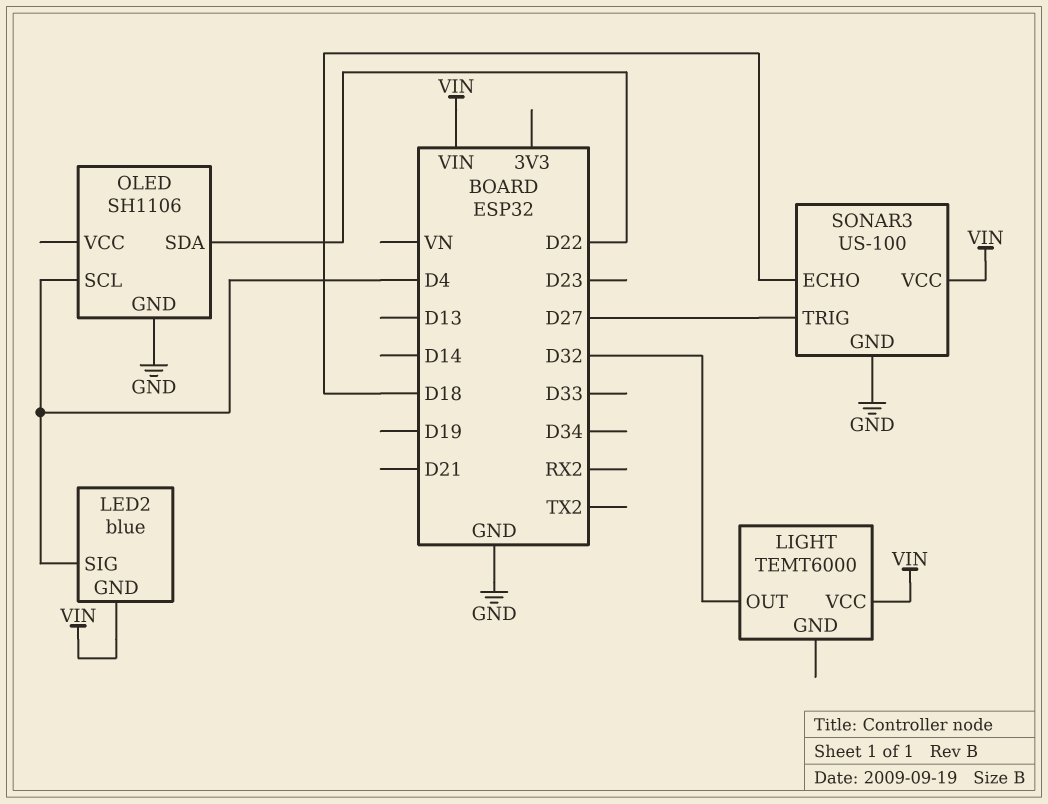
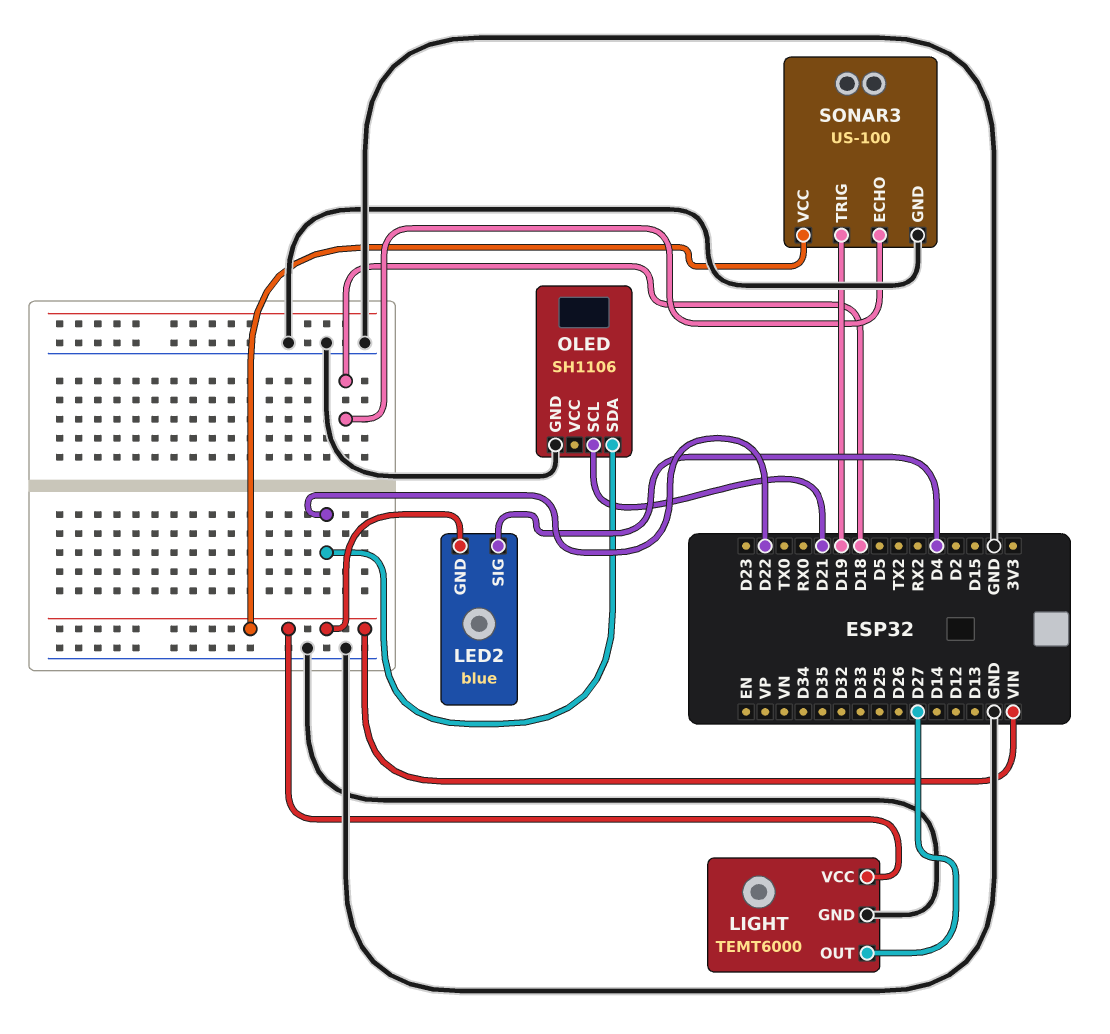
LIGHT pin GND: none -> GND
LIGHT pin OUT: D32 -> D27
OLED pin SCL: D4 -> D21
SONAR3 pin TRIG: D27 -> D19

